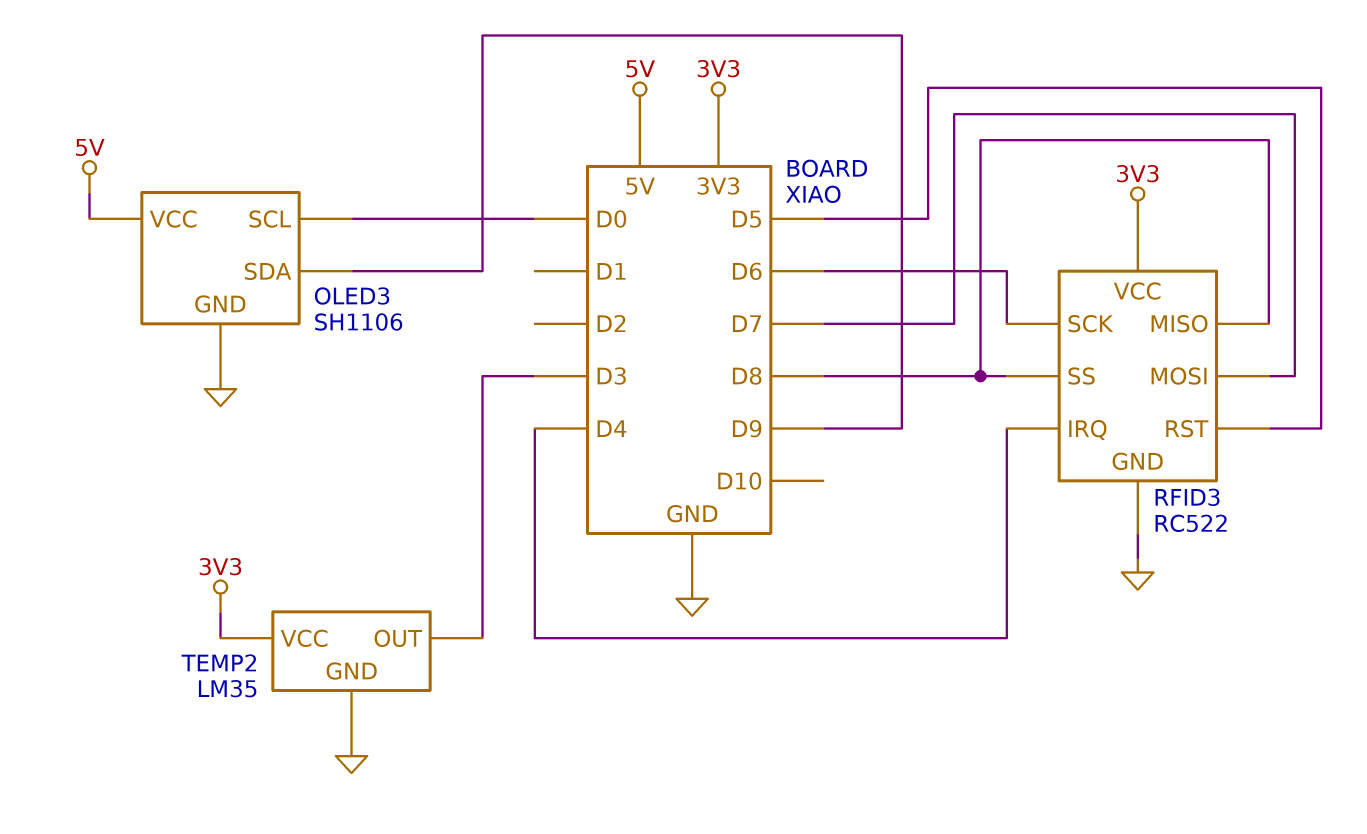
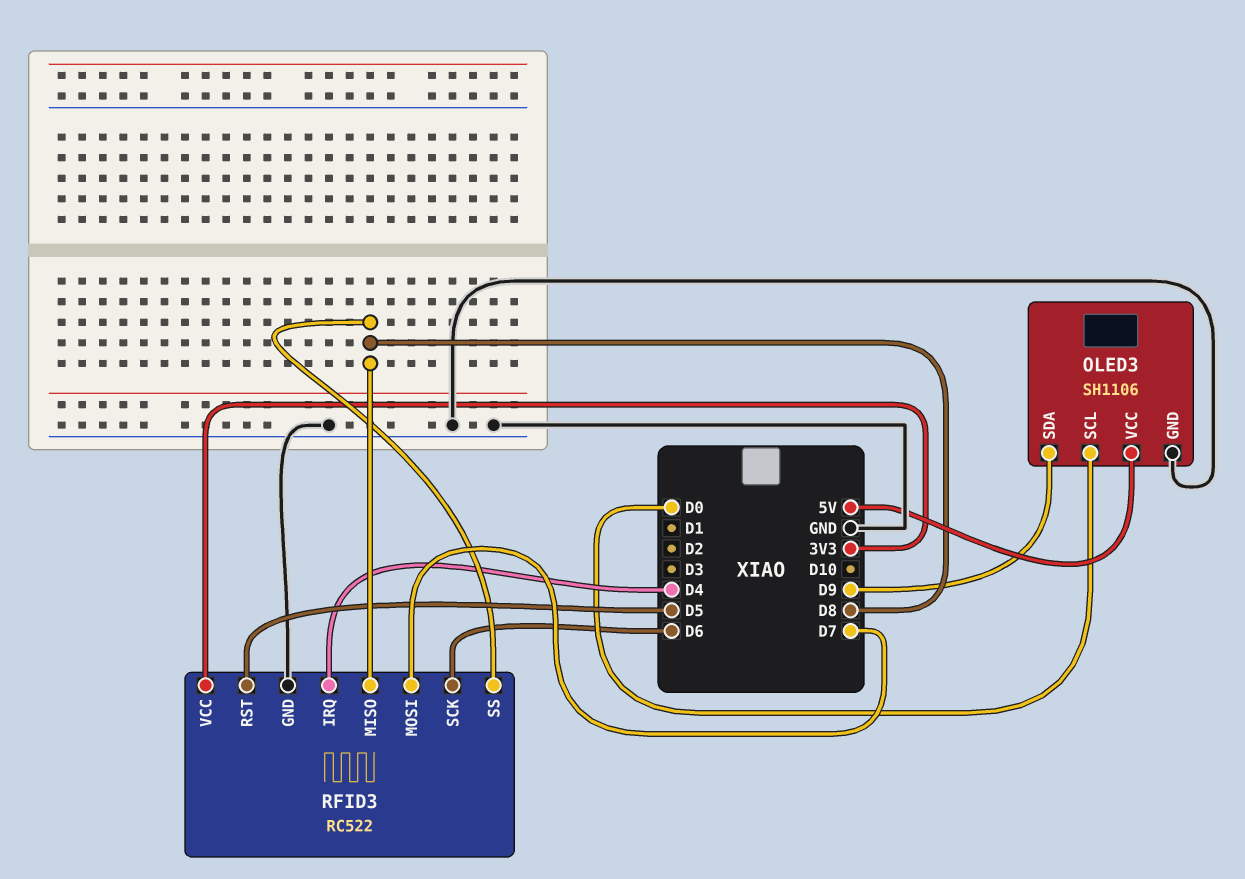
TEMP2: LM35 -> none
TEMP2 pin GND: GND -> none
TEMP2 pin OUT: D3 -> none
TEMP2 pin VCC: 3V3 -> none

